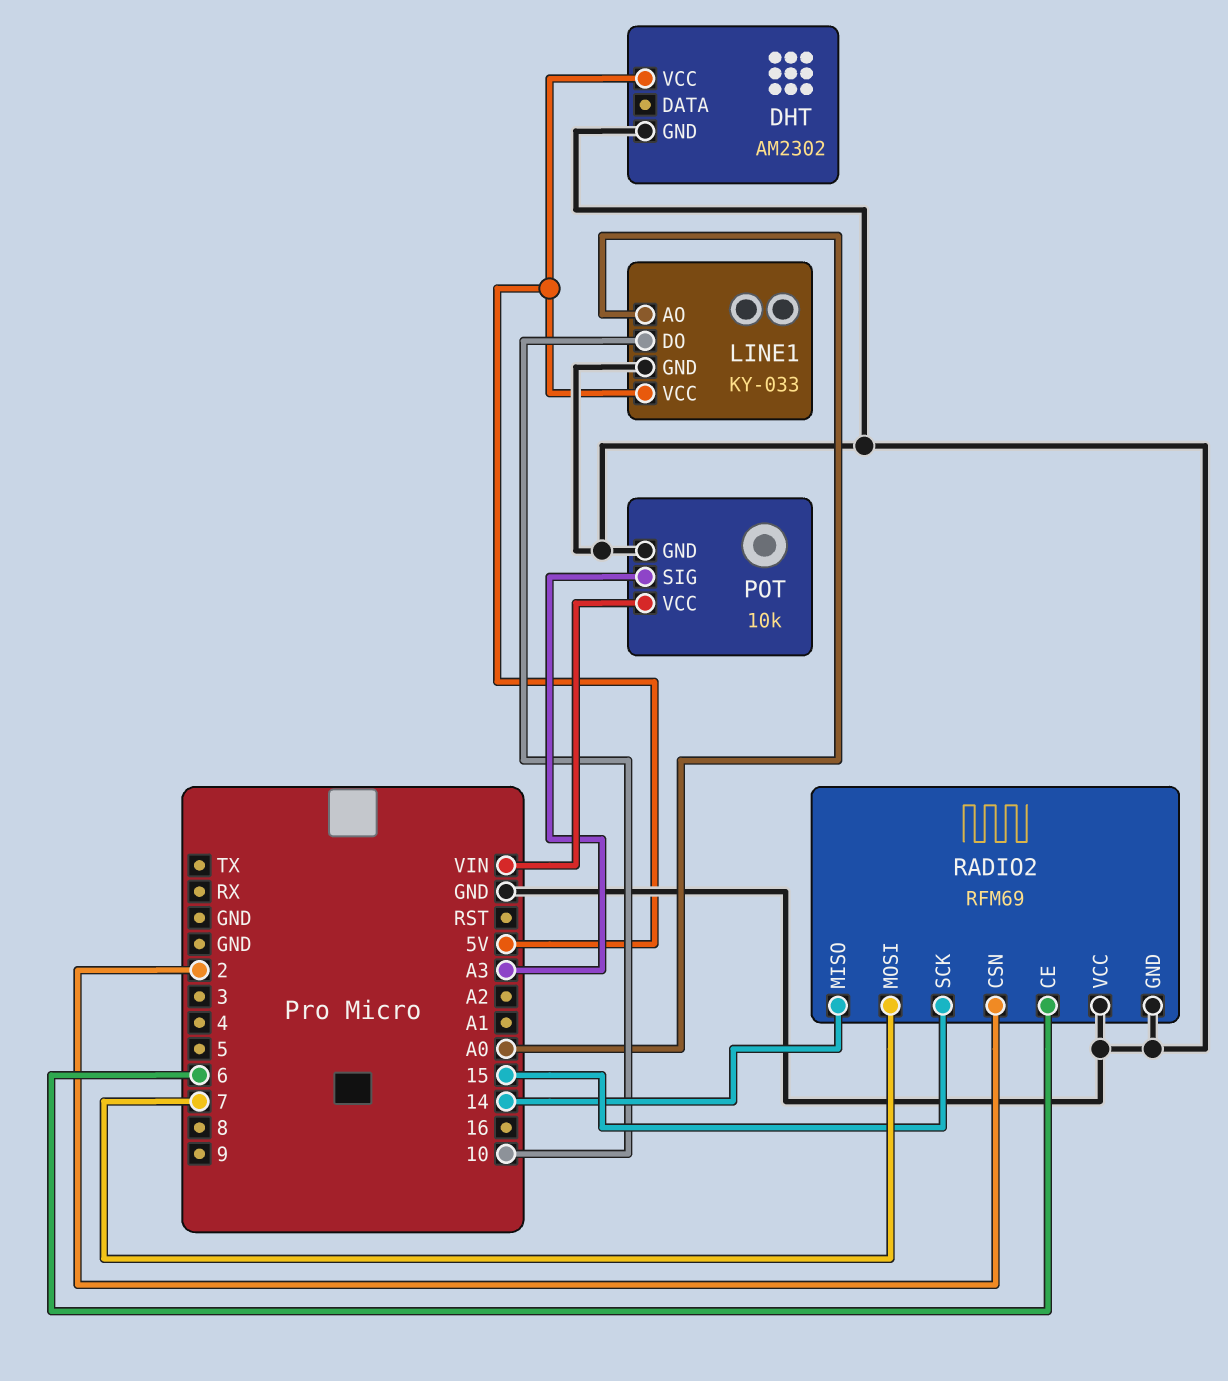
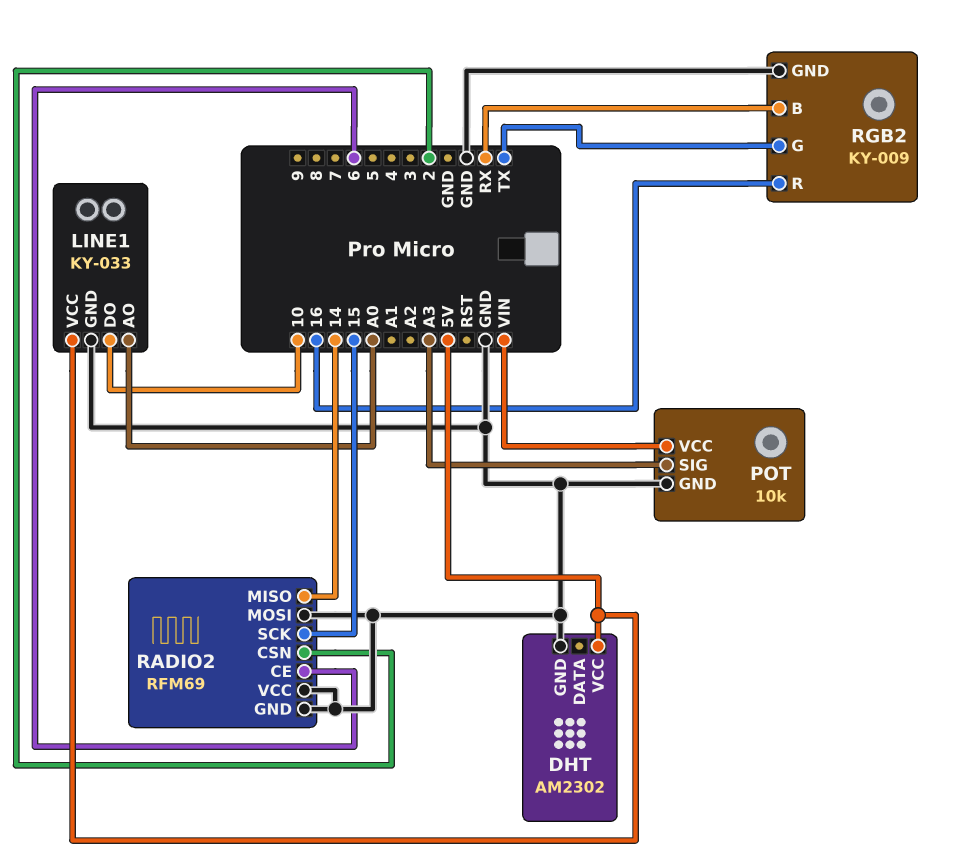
RADIO2 pin MOSI: 7 -> GND
RGB2: none -> KY-009
RGB2 pin B: none -> RX
RGB2 pin G: none -> TX
RGB2 pin GND: none -> GND
RGB2 pin R: none -> 16

